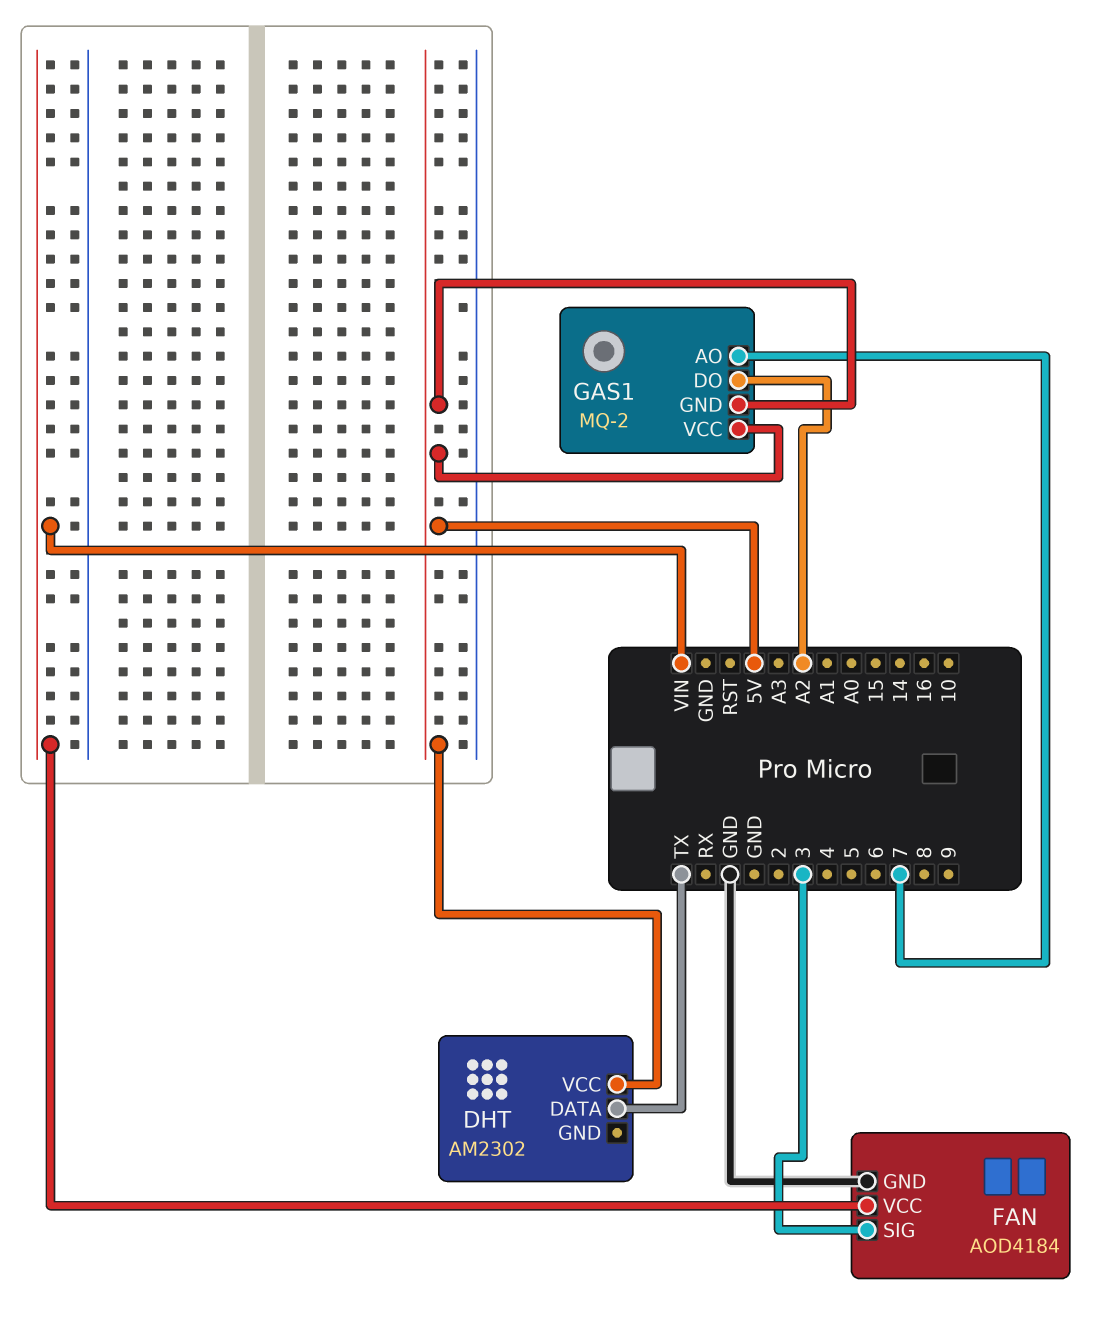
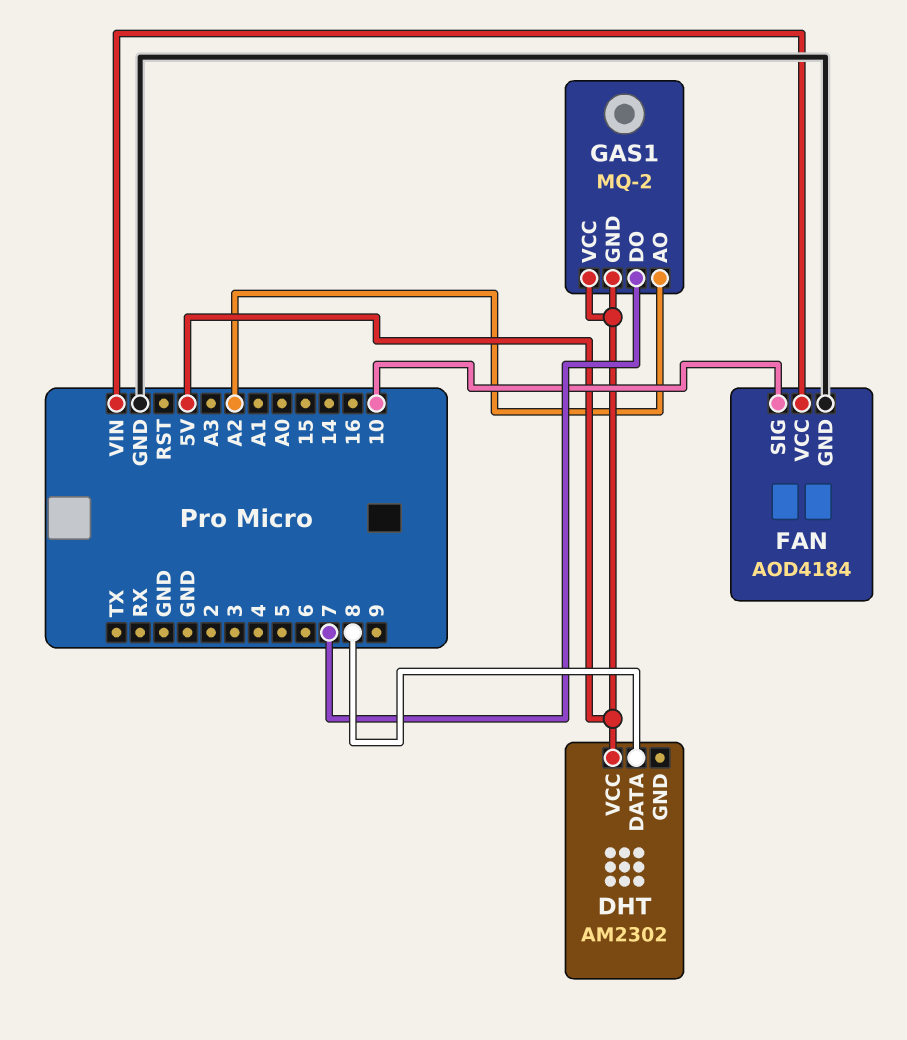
DHT pin DATA: TX -> 8
FAN pin SIG: 3 -> 10
GAS1 pin AO: 7 -> A2
GAS1 pin DO: A2 -> 7

